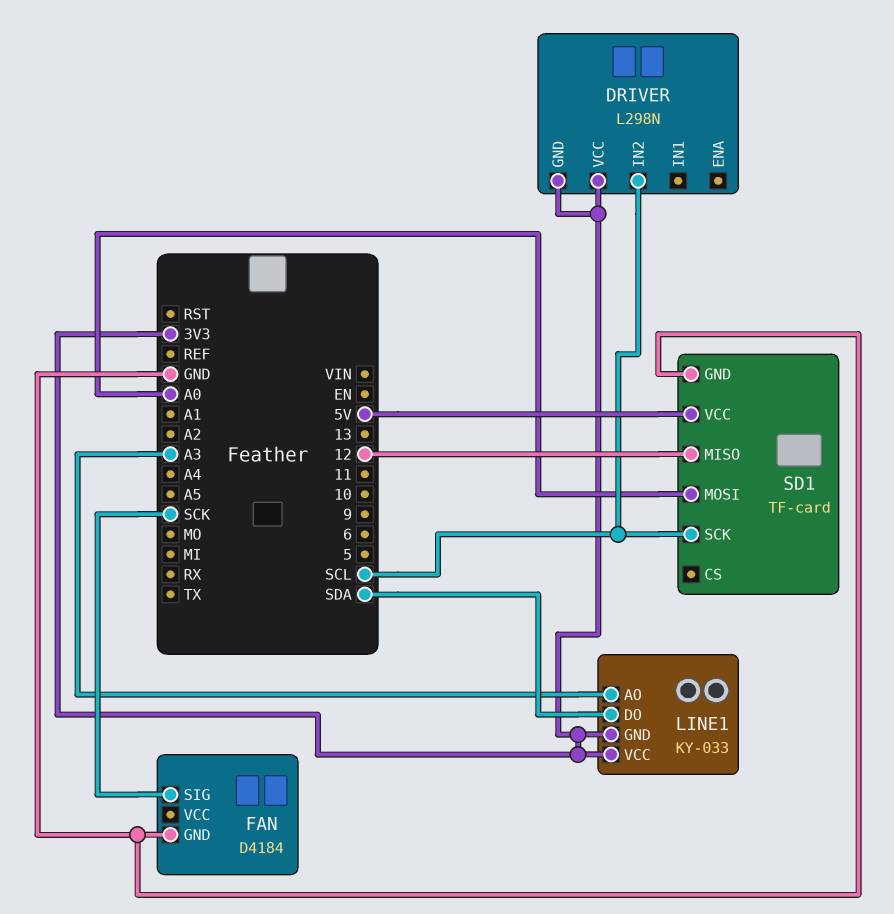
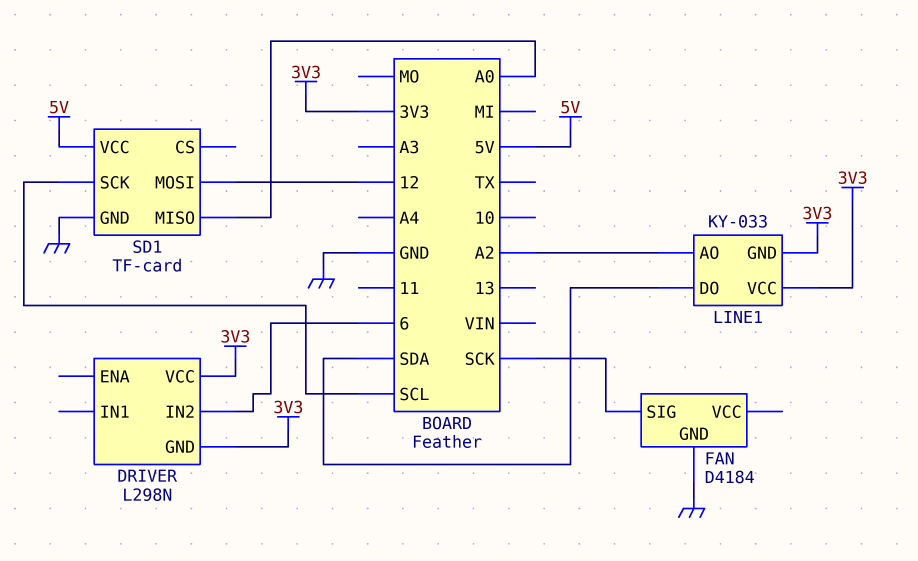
DRIVER pin IN2: SCL -> 6
LINE1 pin AO: A3 -> A2
SD1 pin MISO: 12 -> A0
SD1 pin MOSI: A0 -> 12

